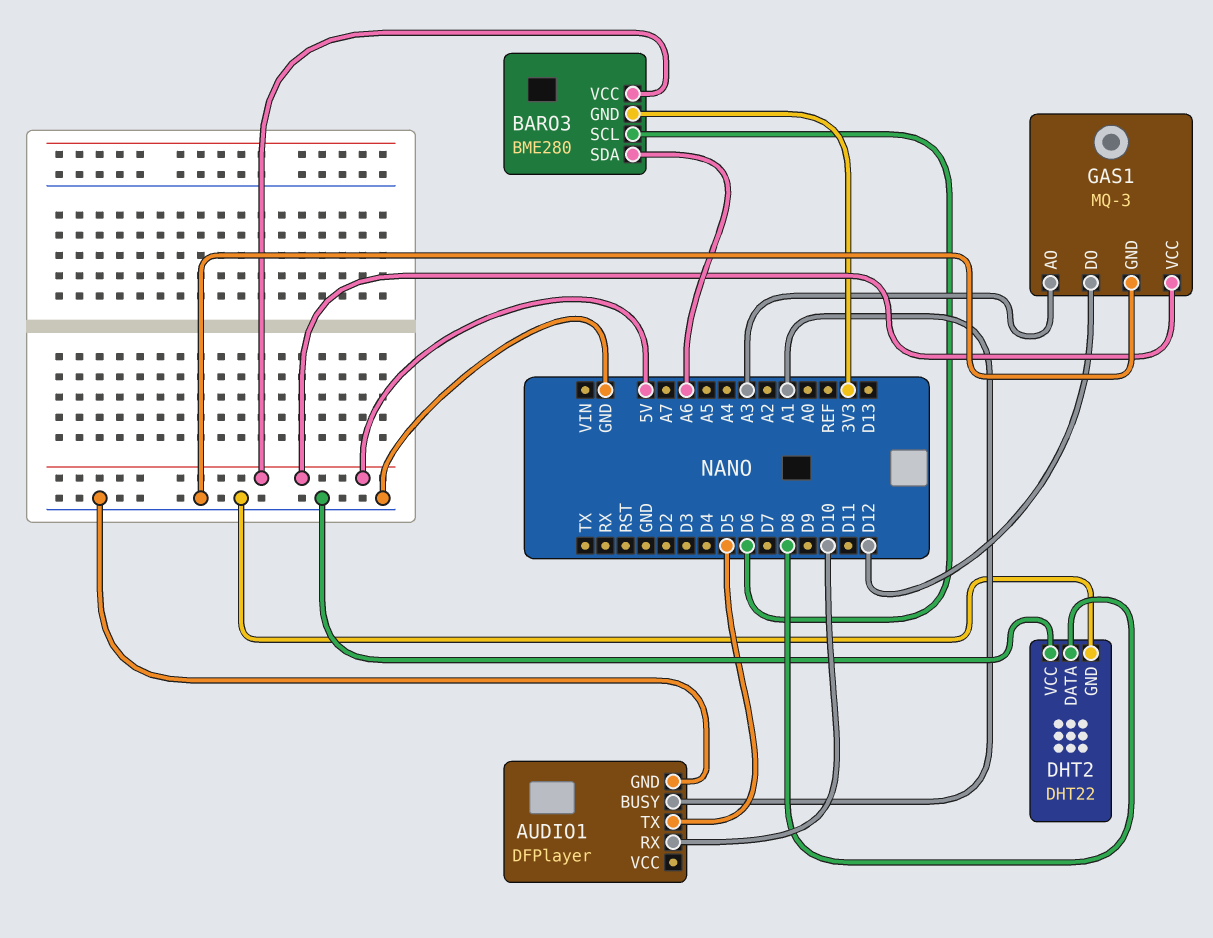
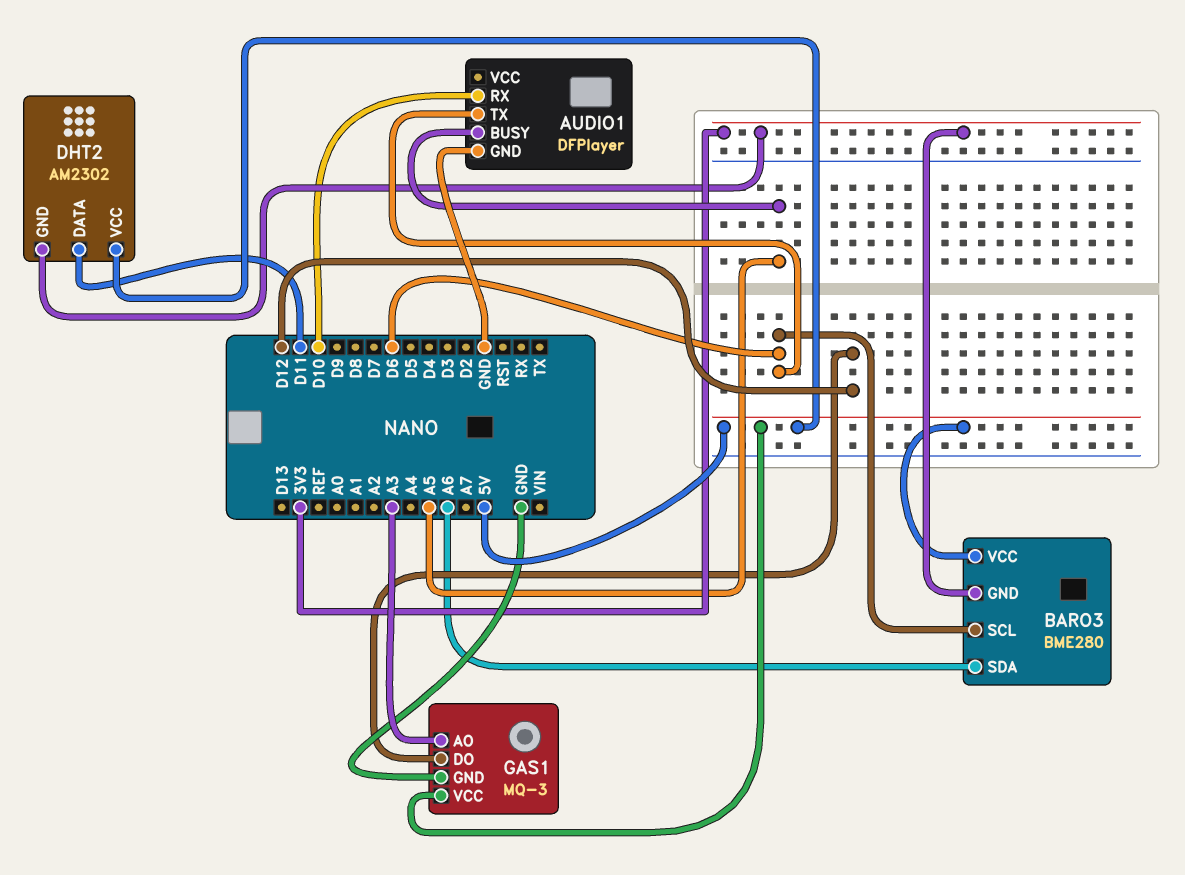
AUDIO1 pin BUSY: A1 -> A5
AUDIO1 pin TX: D5 -> D6
DHT2: DHT22 -> AM2302
DHT2 pin DATA: D8 -> D11
DHT2 pin GND: GND -> 3V3
DHT2 pin VCC: GND -> 5V

